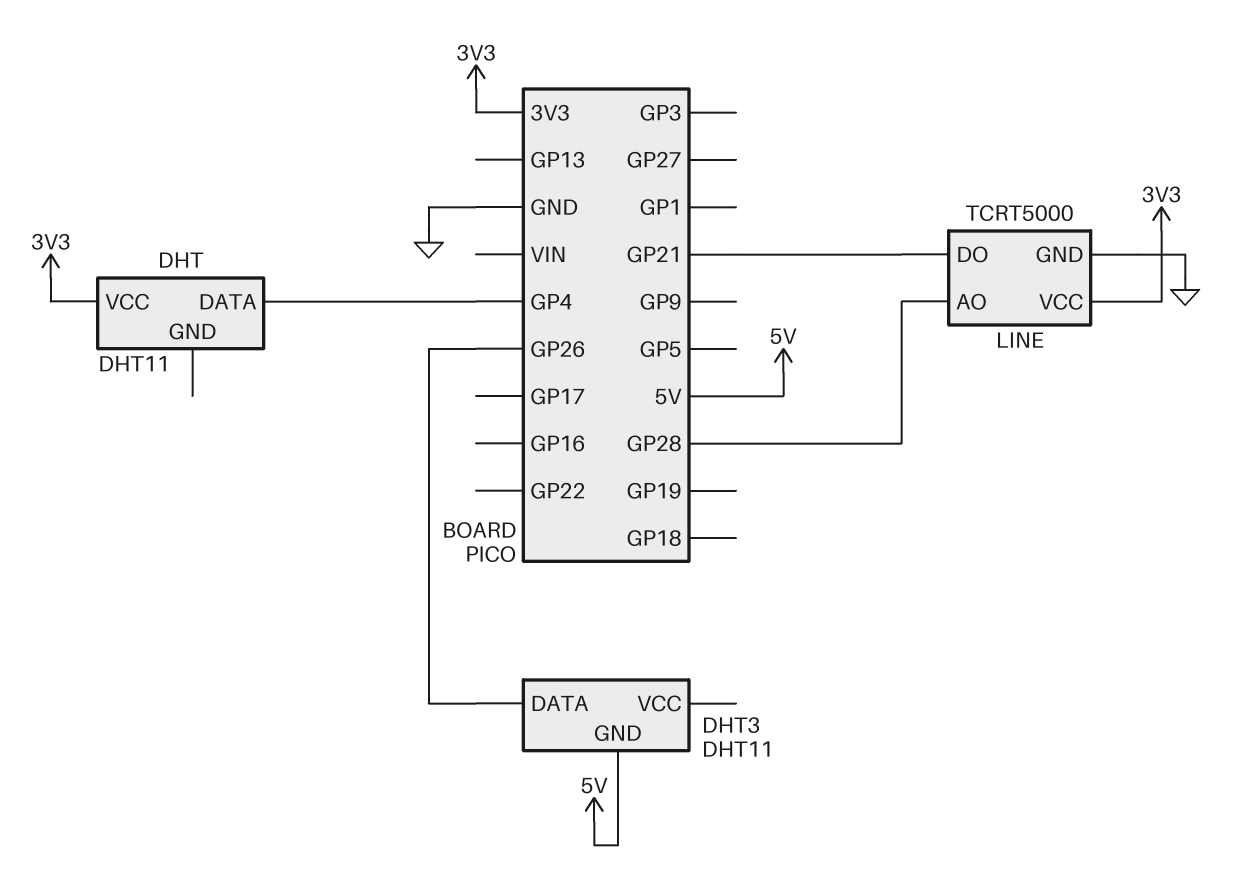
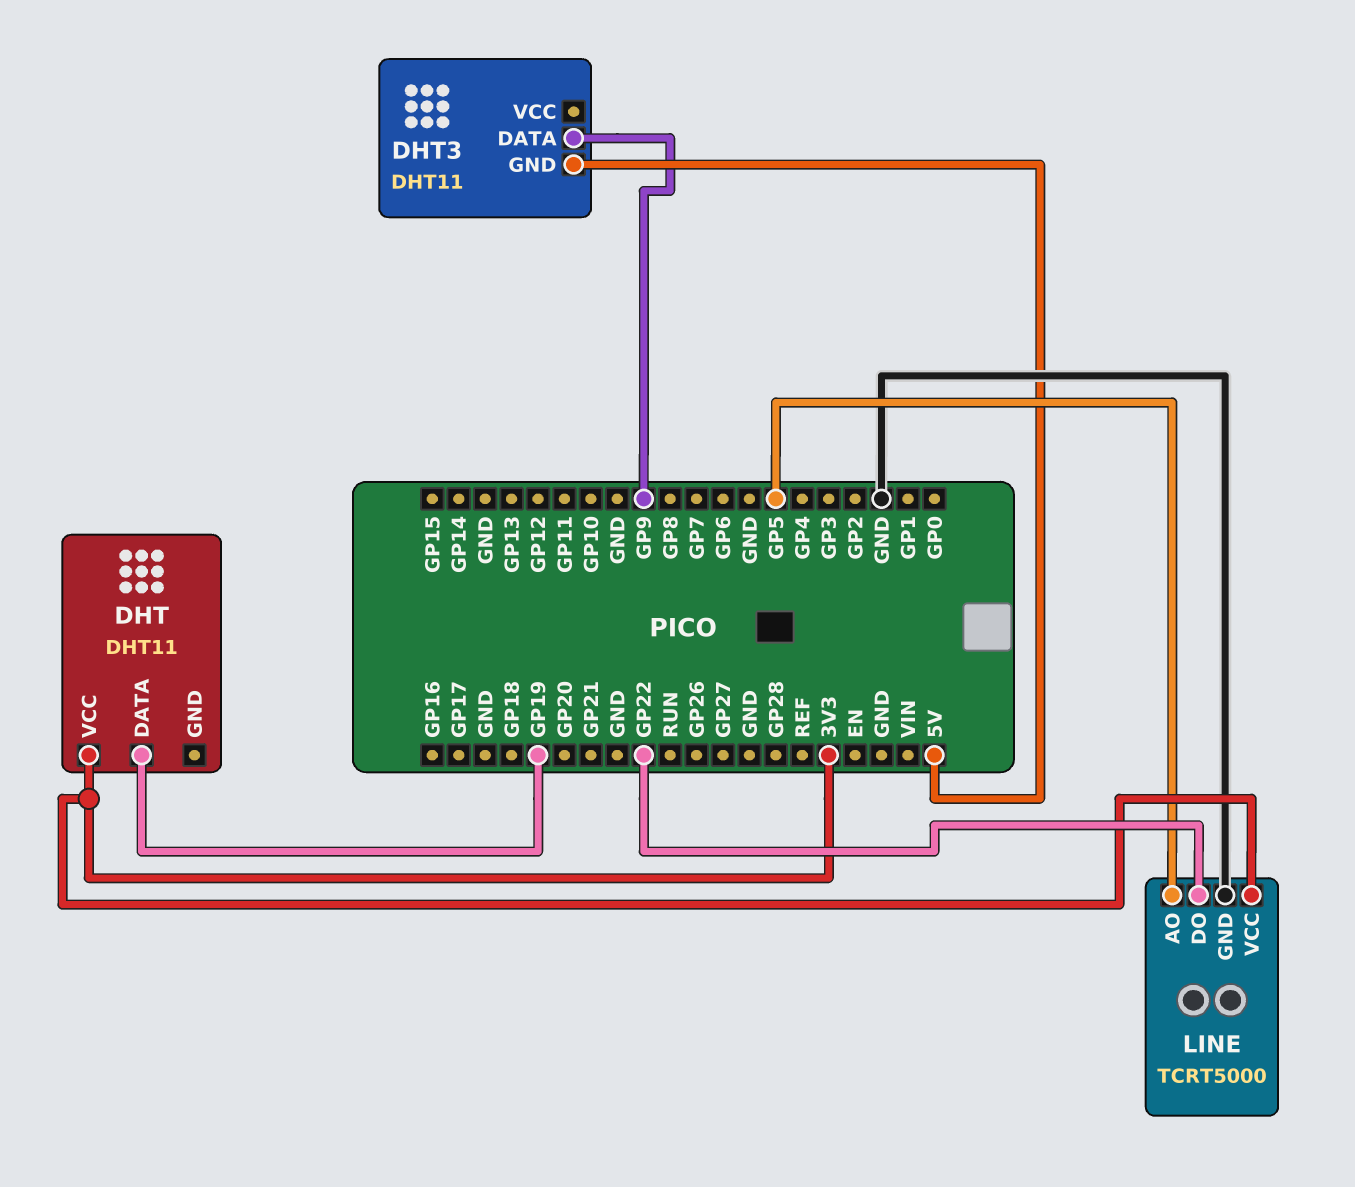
DHT pin DATA: GP4 -> GP19
DHT3 pin DATA: GP26 -> GP9
LINE pin AO: GP28 -> GP5
LINE pin DO: GP21 -> GP22

